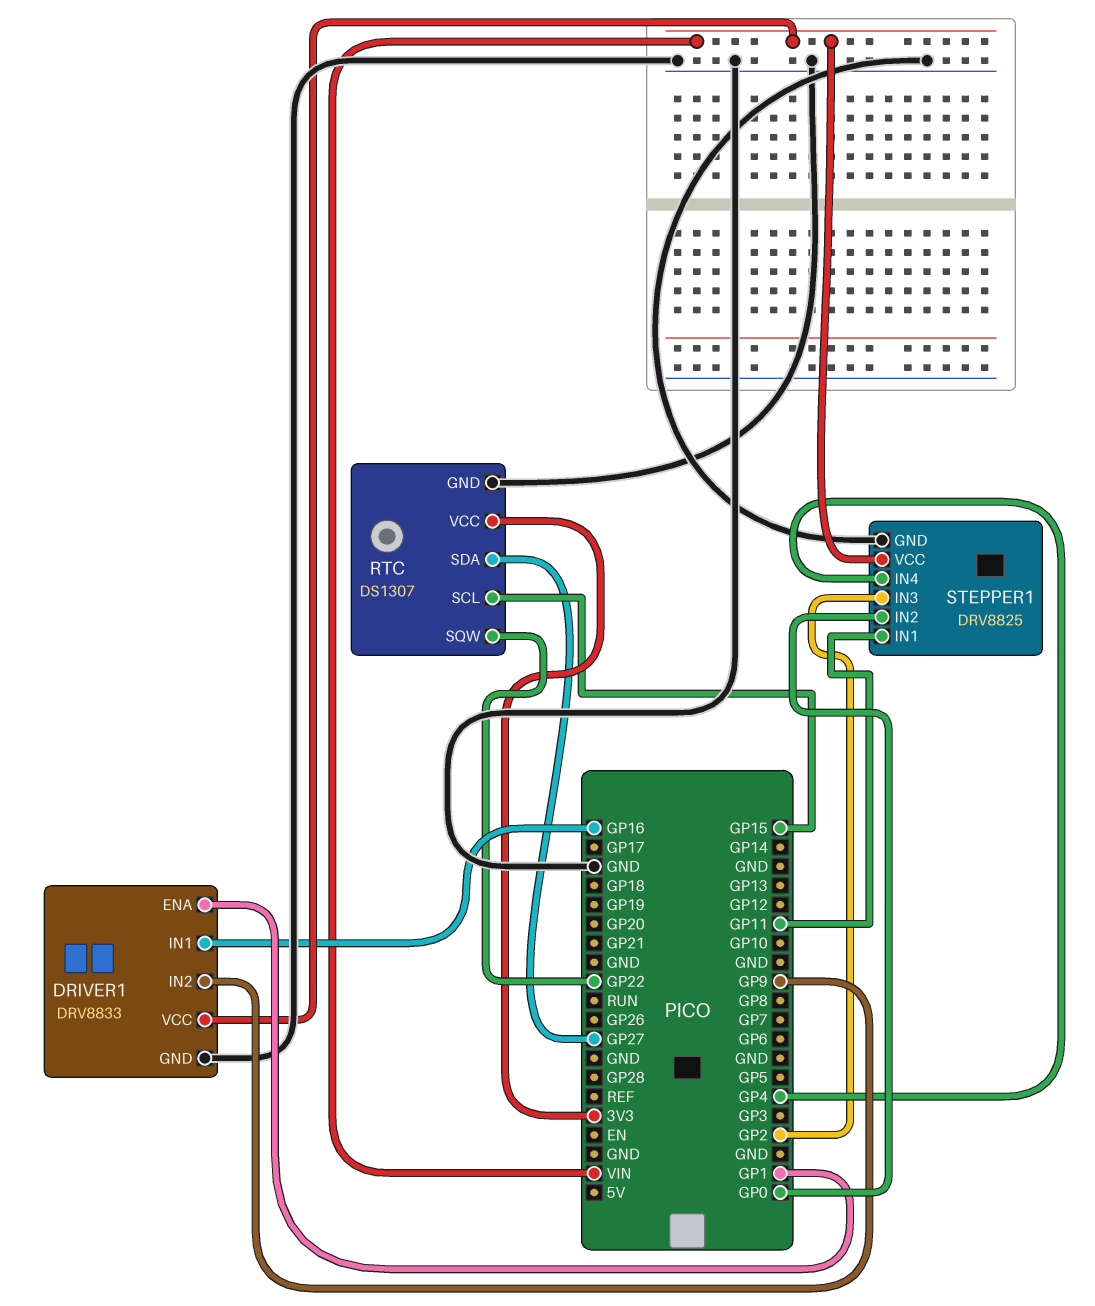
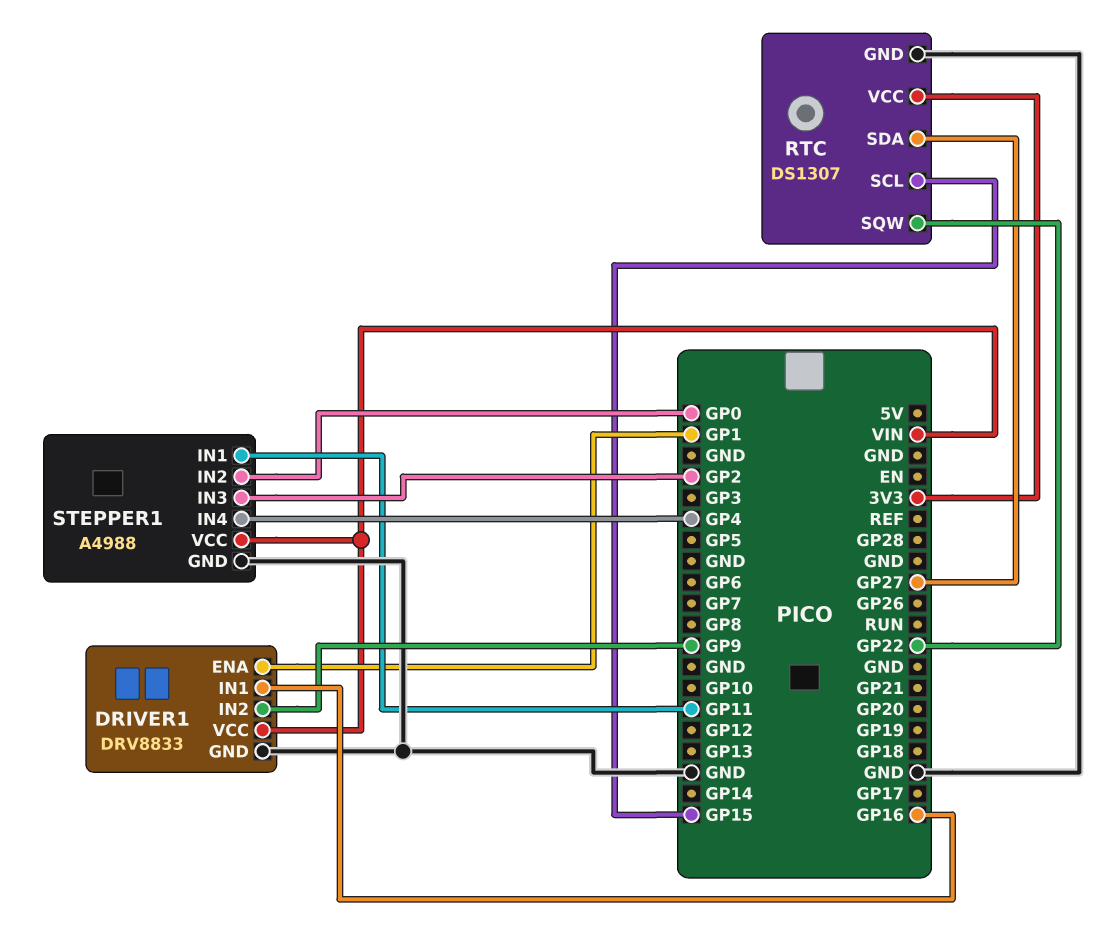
STEPPER1: DRV8825 -> A4988

